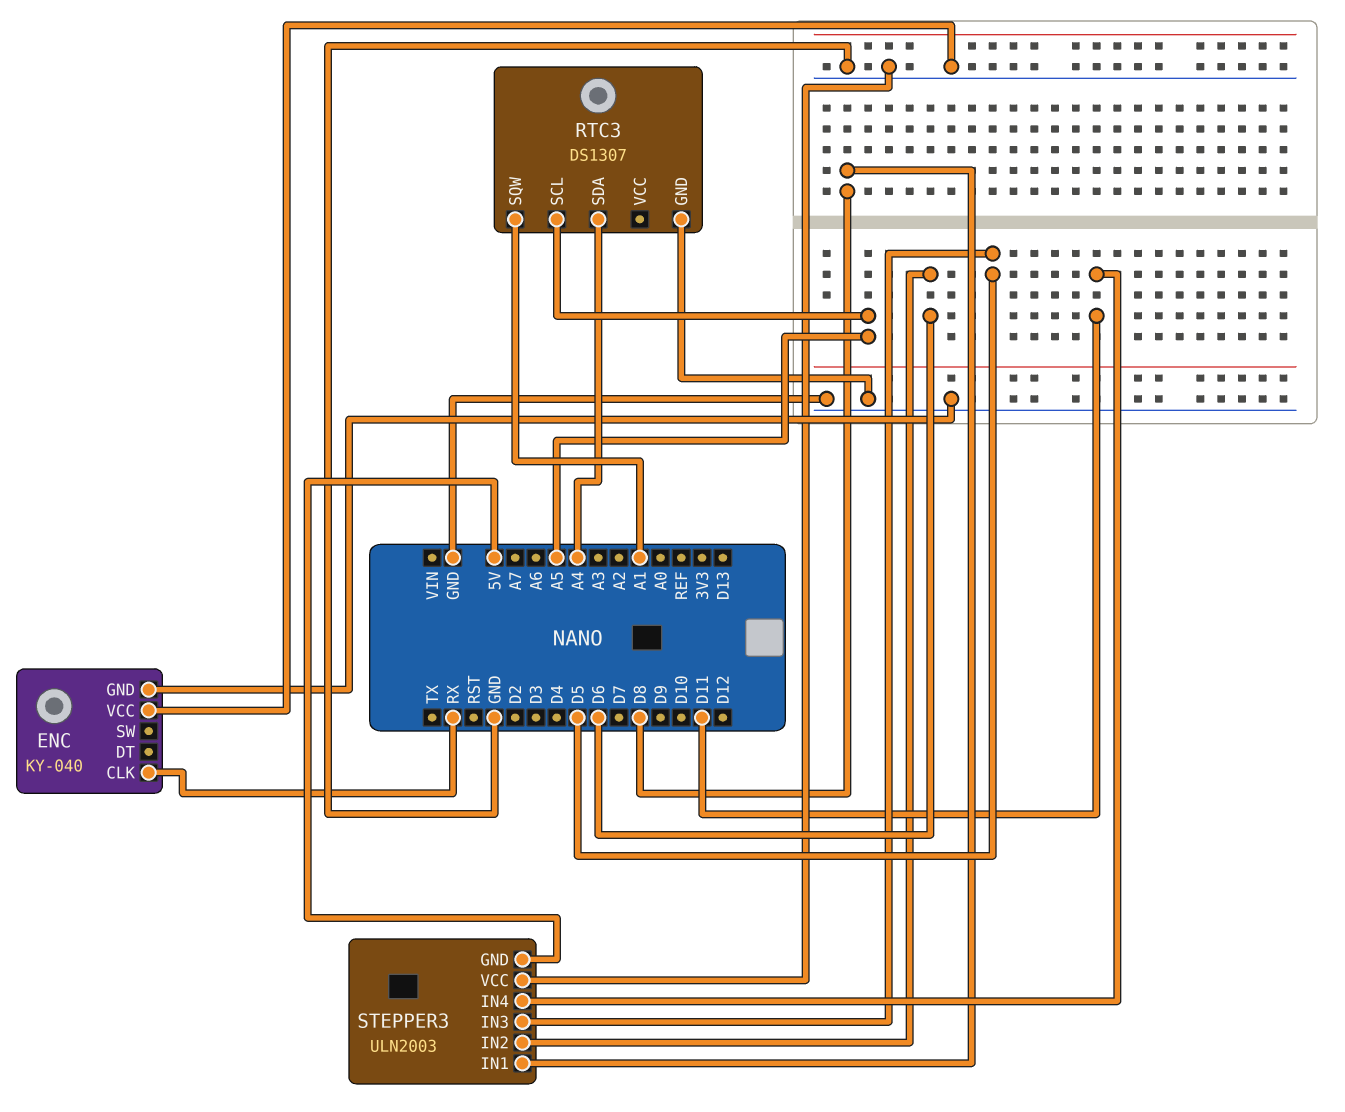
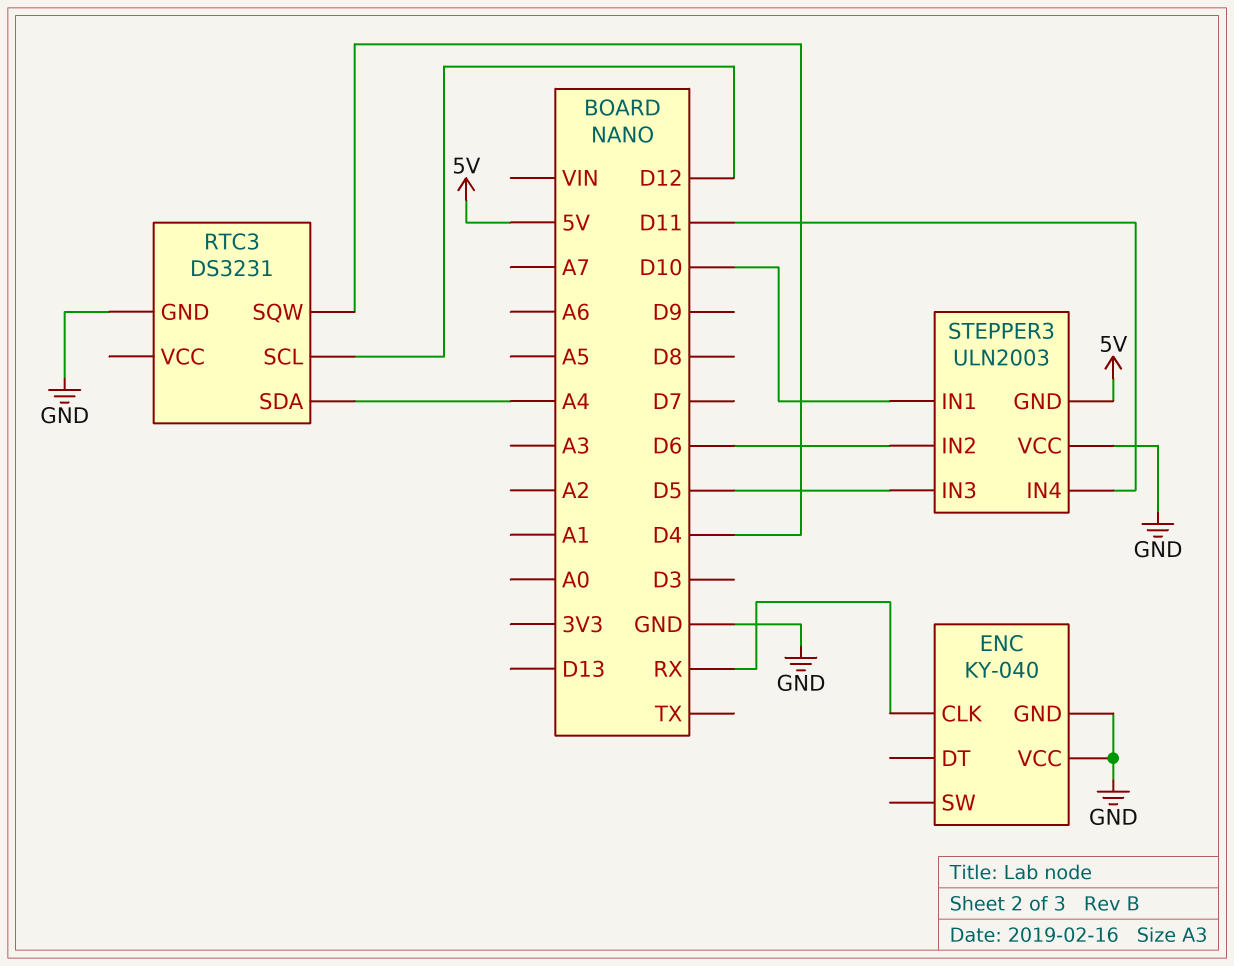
RTC3: DS1307 -> DS3231
RTC3 pin SCL: A5 -> D12
RTC3 pin SQW: A1 -> D4
STEPPER3 pin IN1: D8 -> D10

